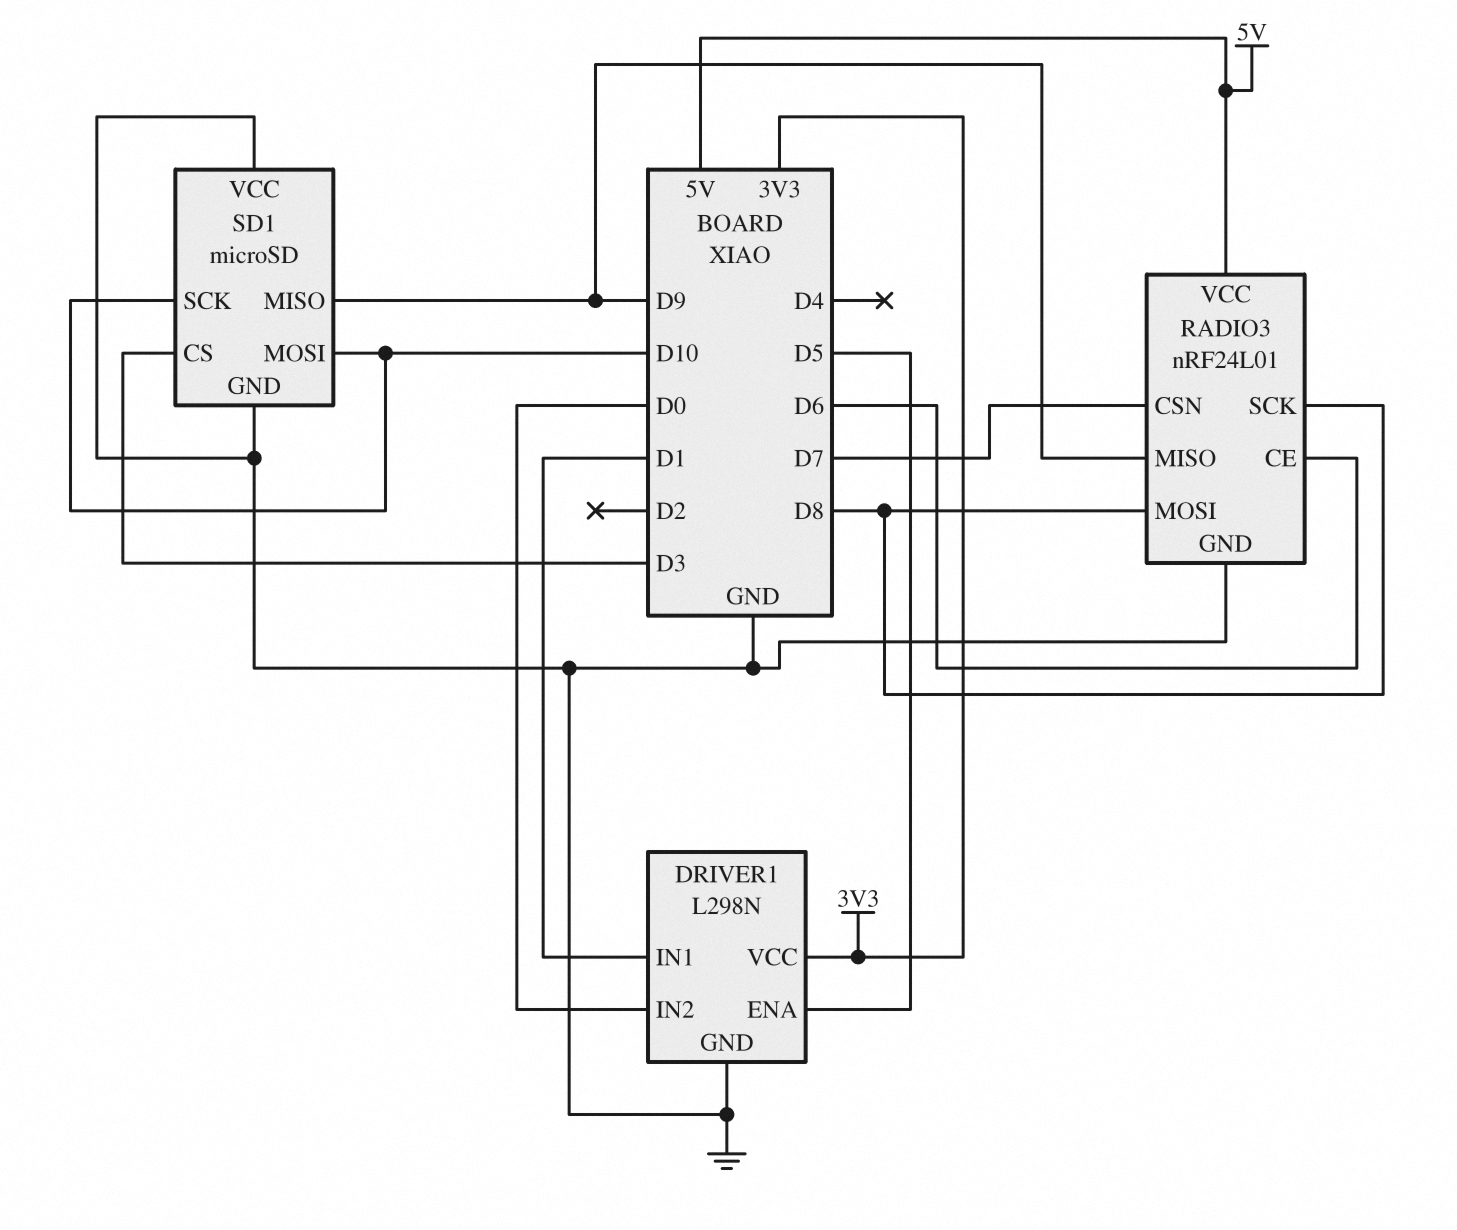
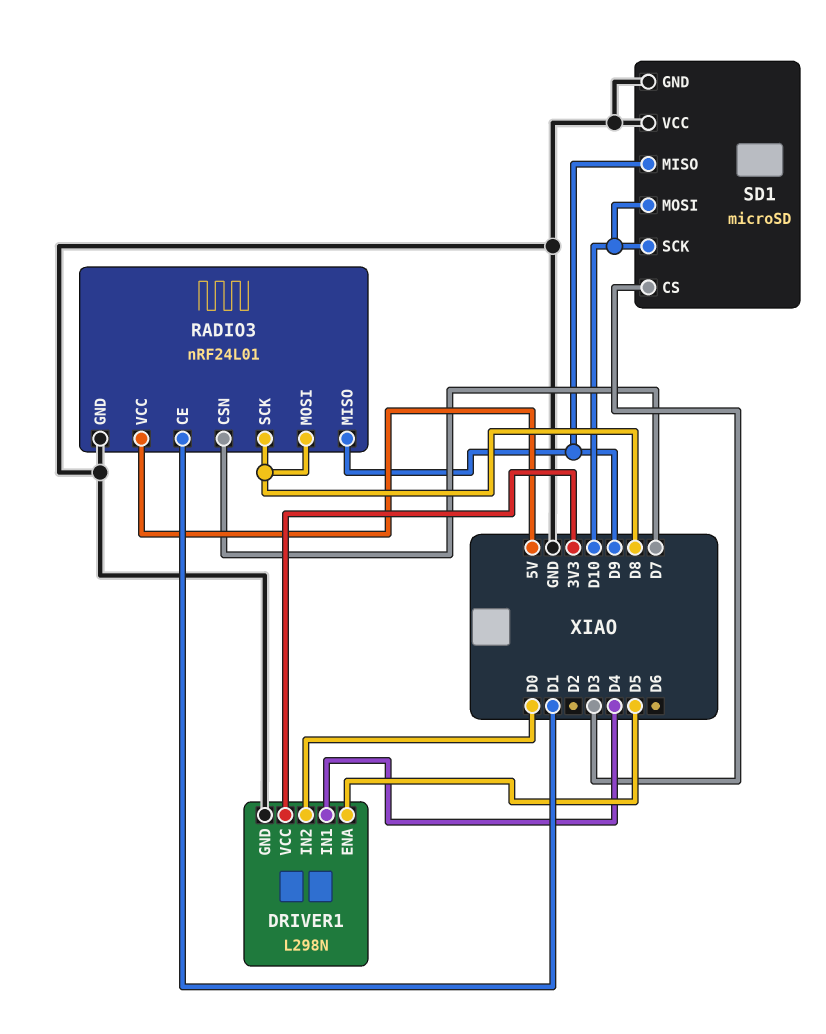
DRIVER1 pin IN1: D1 -> D4
RADIO3 pin CE: D6 -> D1

